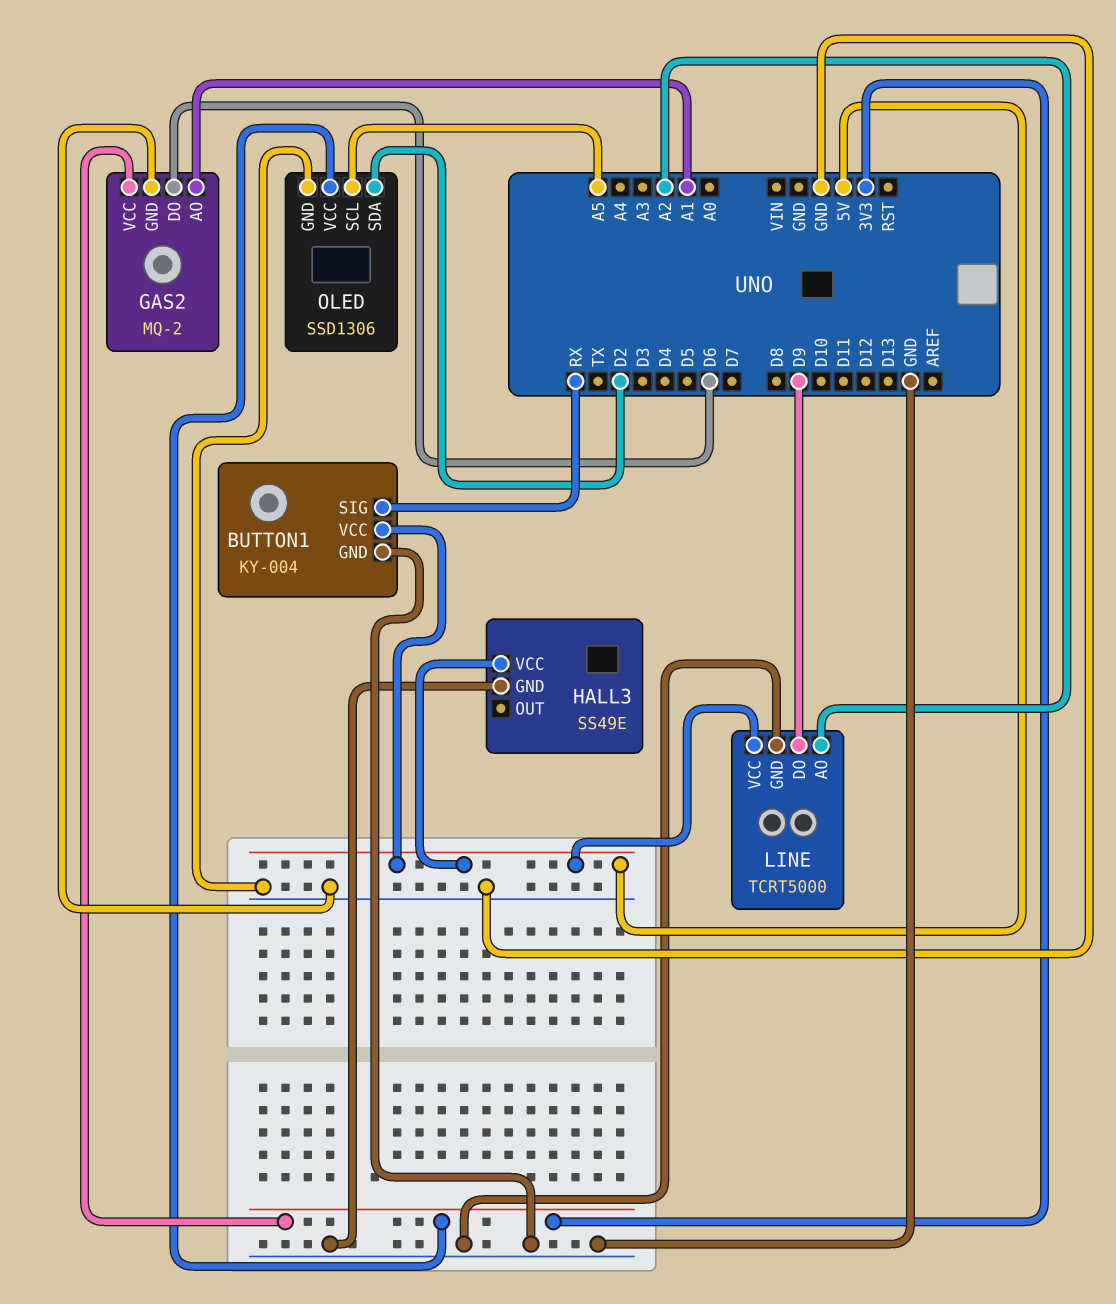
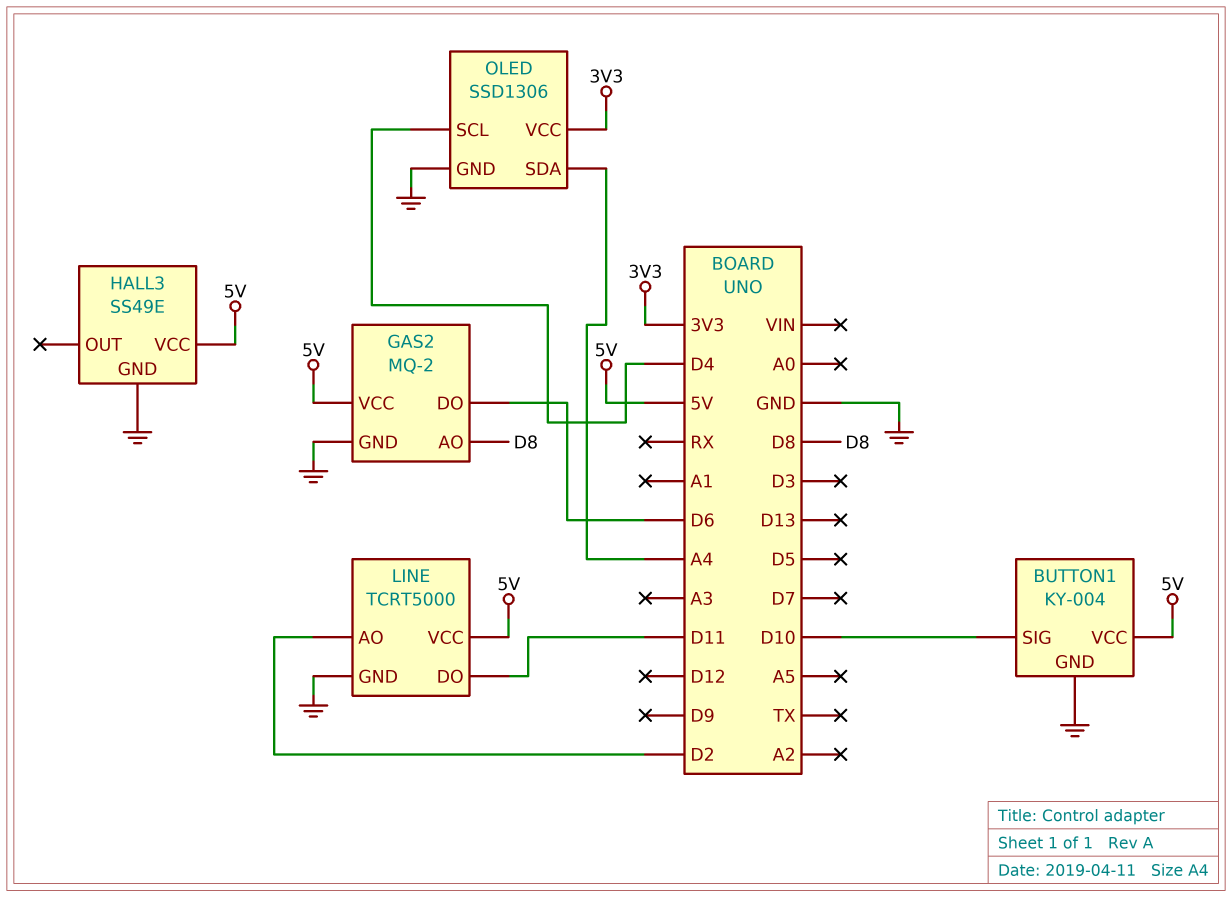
BUTTON1 pin SIG: RX -> D10
GAS2 pin AO: A1 -> D8
GAS2 pin VCC: 3V3 -> 5V
LINE pin AO: A2 -> D2
LINE pin DO: D9 -> D11
OLED pin SCL: A5 -> D4
OLED pin SDA: D2 -> A4

